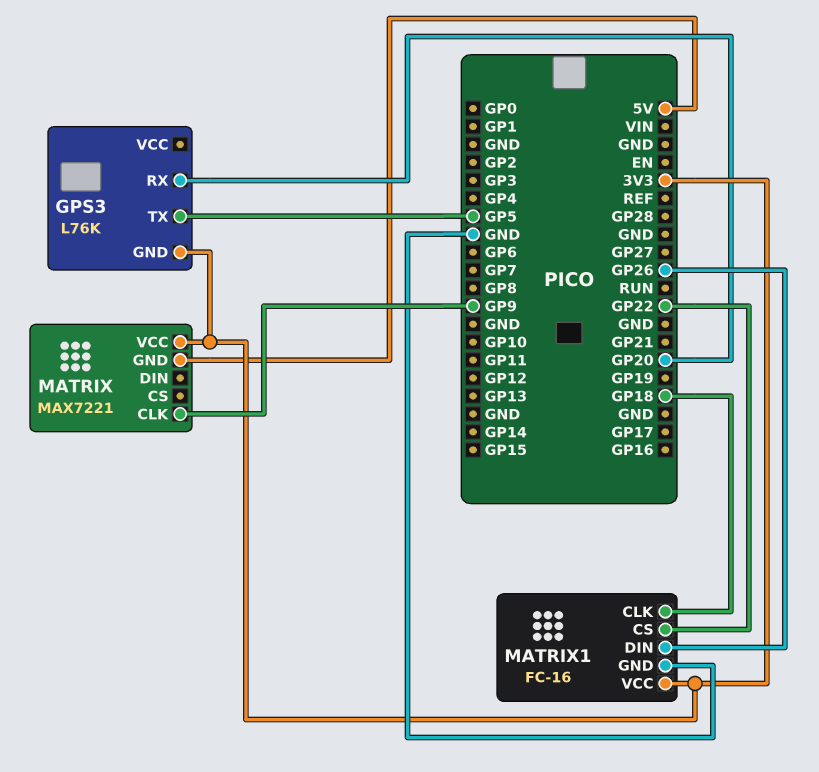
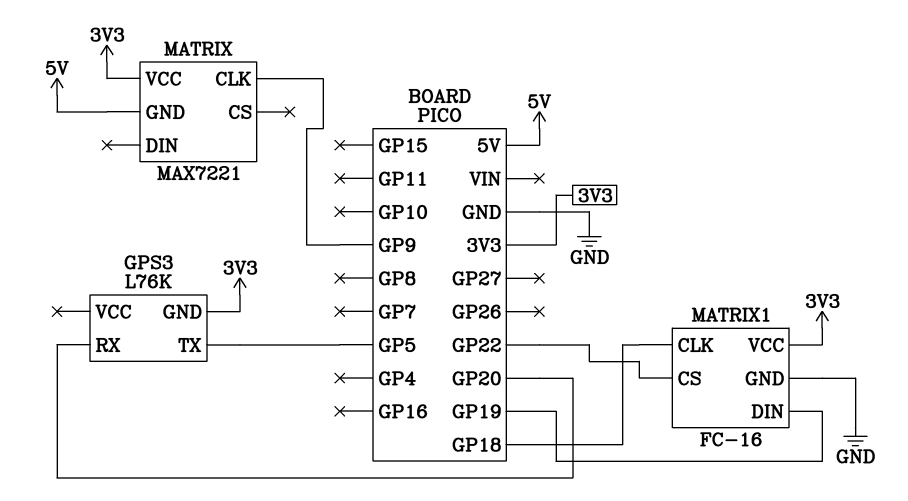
MATRIX1 pin DIN: GP26 -> GP19

